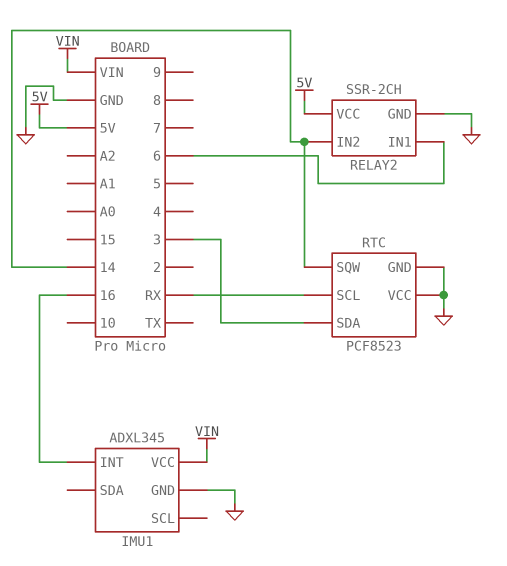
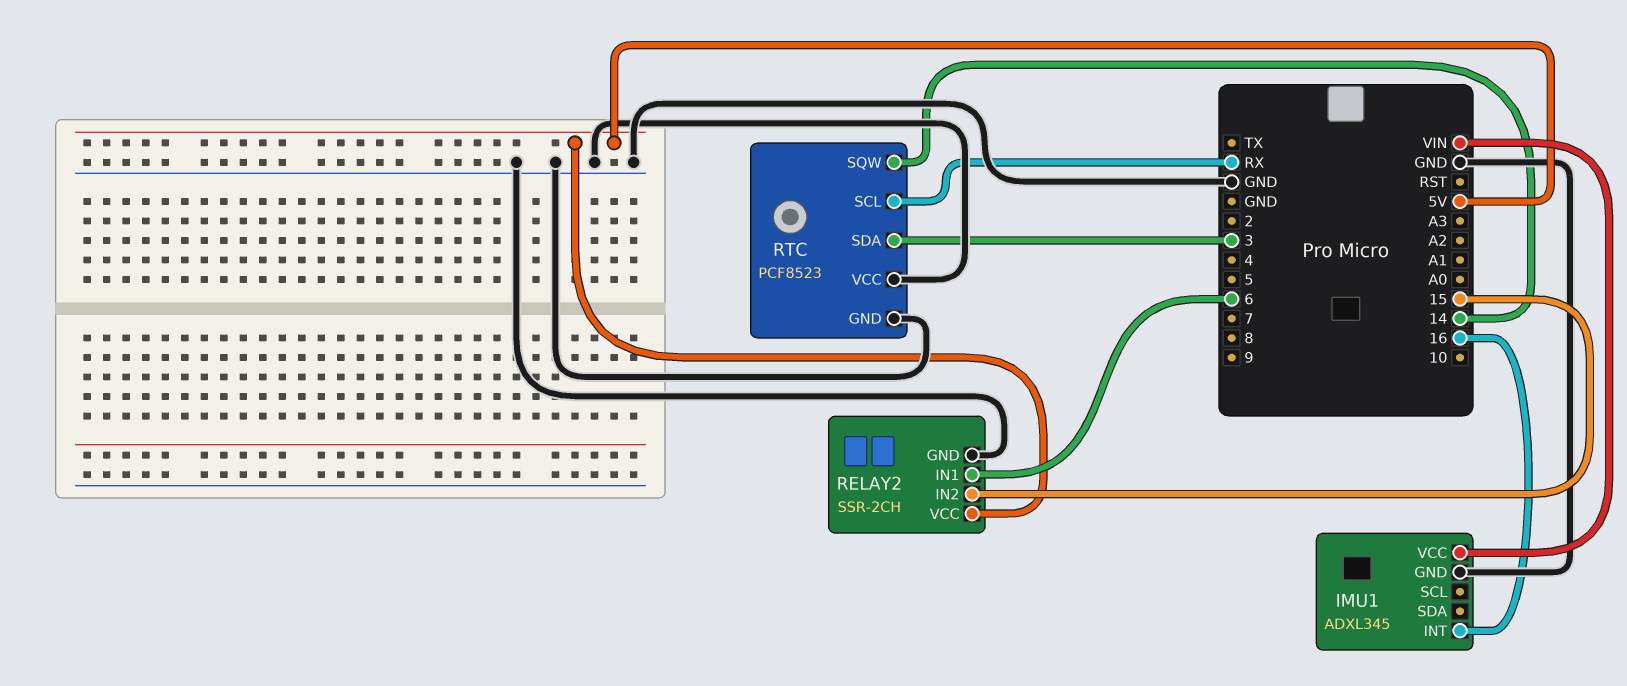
RELAY2 pin IN2: 14 -> 15

